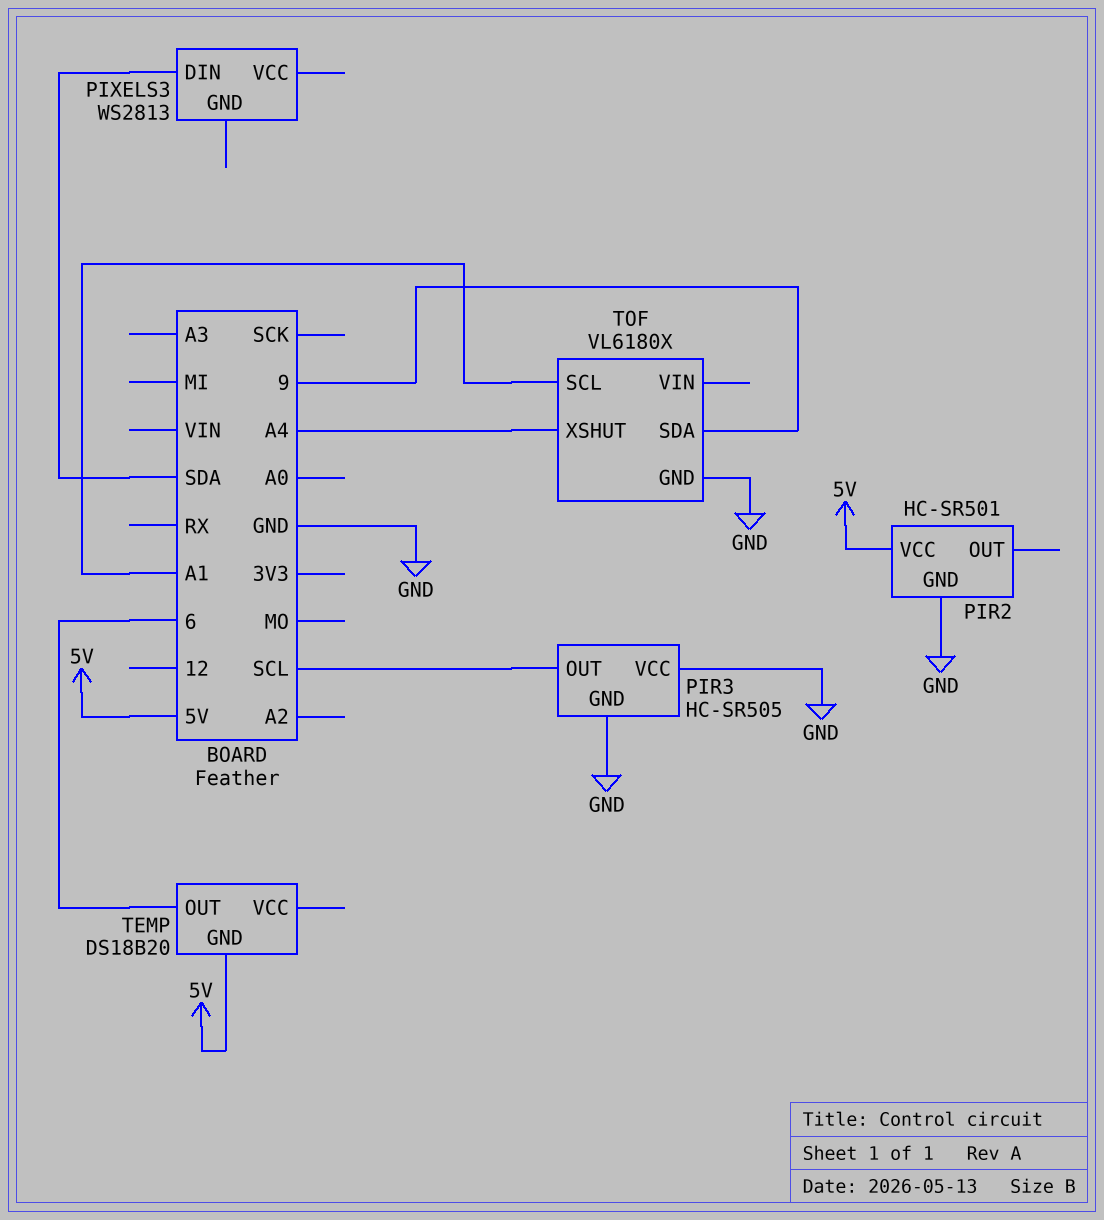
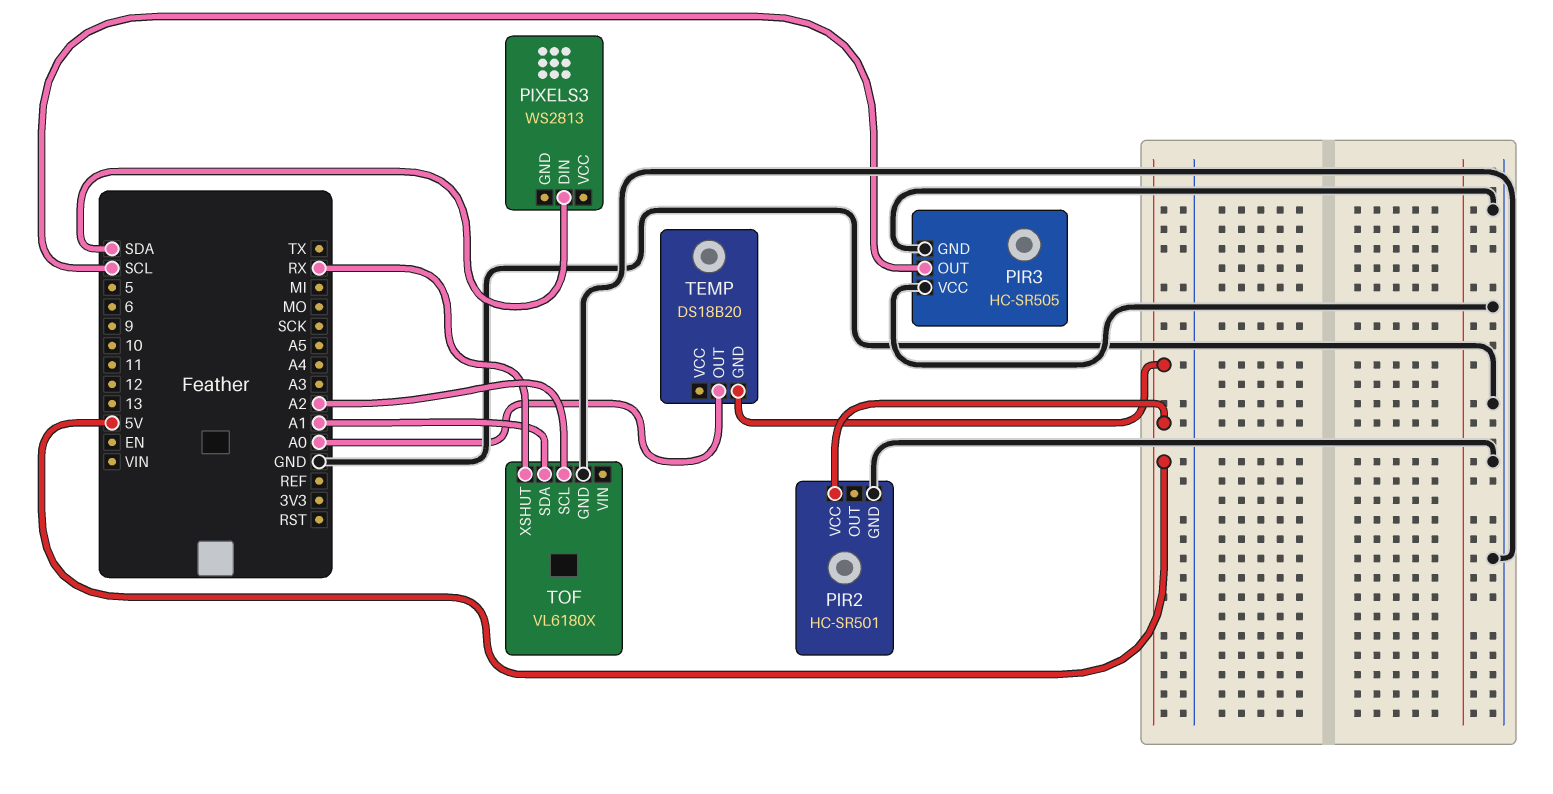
TEMP pin OUT: 6 -> A0
TOF pin SCL: A1 -> A2
TOF pin SDA: 9 -> A1
TOF pin XSHUT: A4 -> RX

